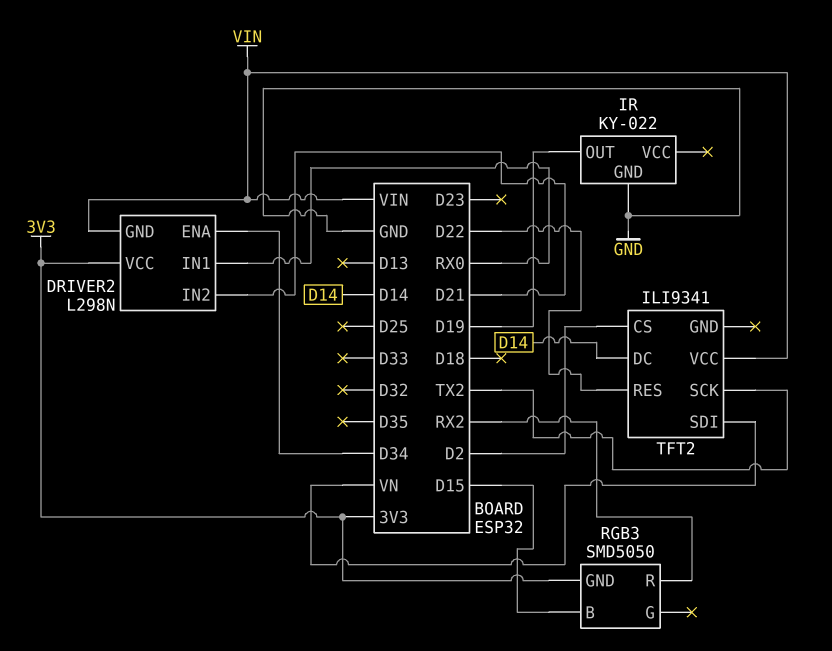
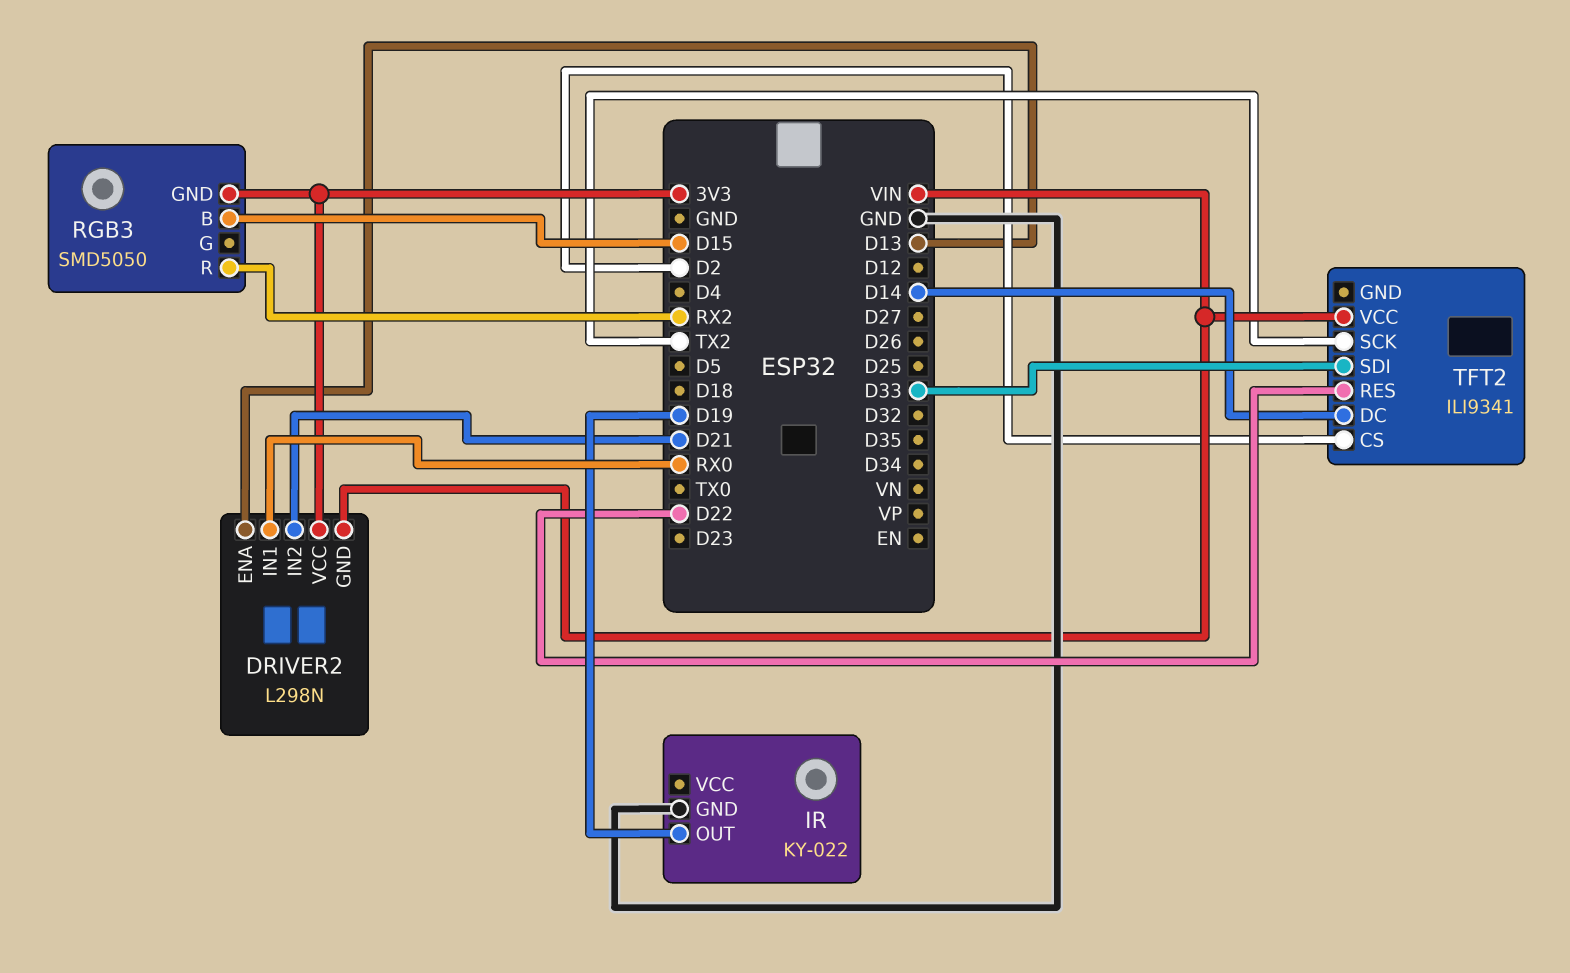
DRIVER2 pin ENA: D34 -> D13
TFT2 pin SDI: VN -> D33

